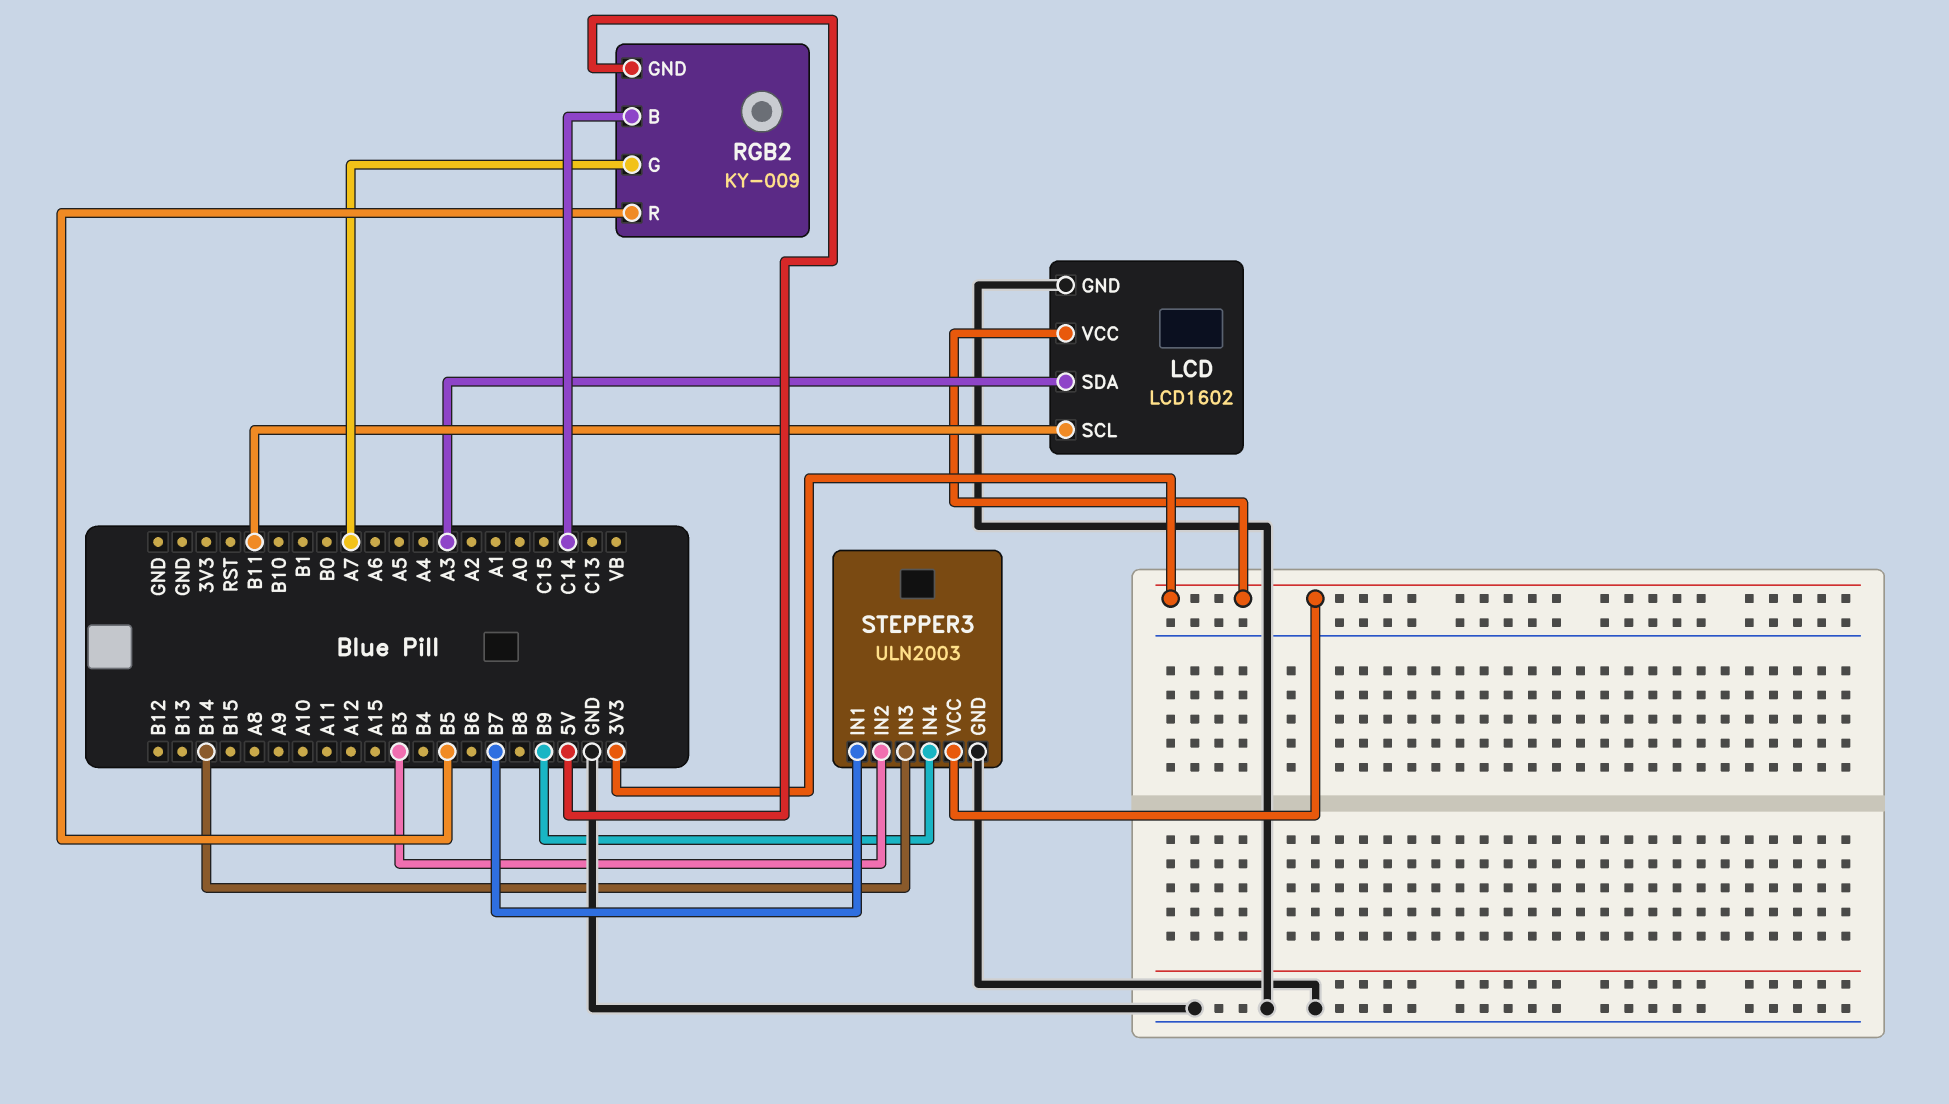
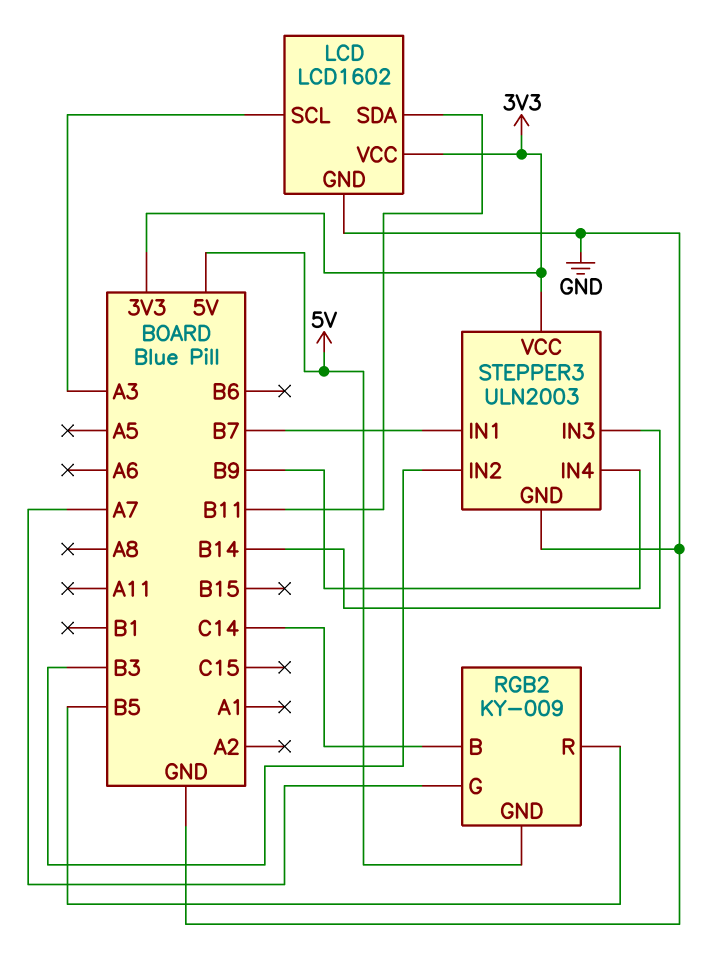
LCD pin SCL: B11 -> A3
LCD pin SDA: A3 -> B11

